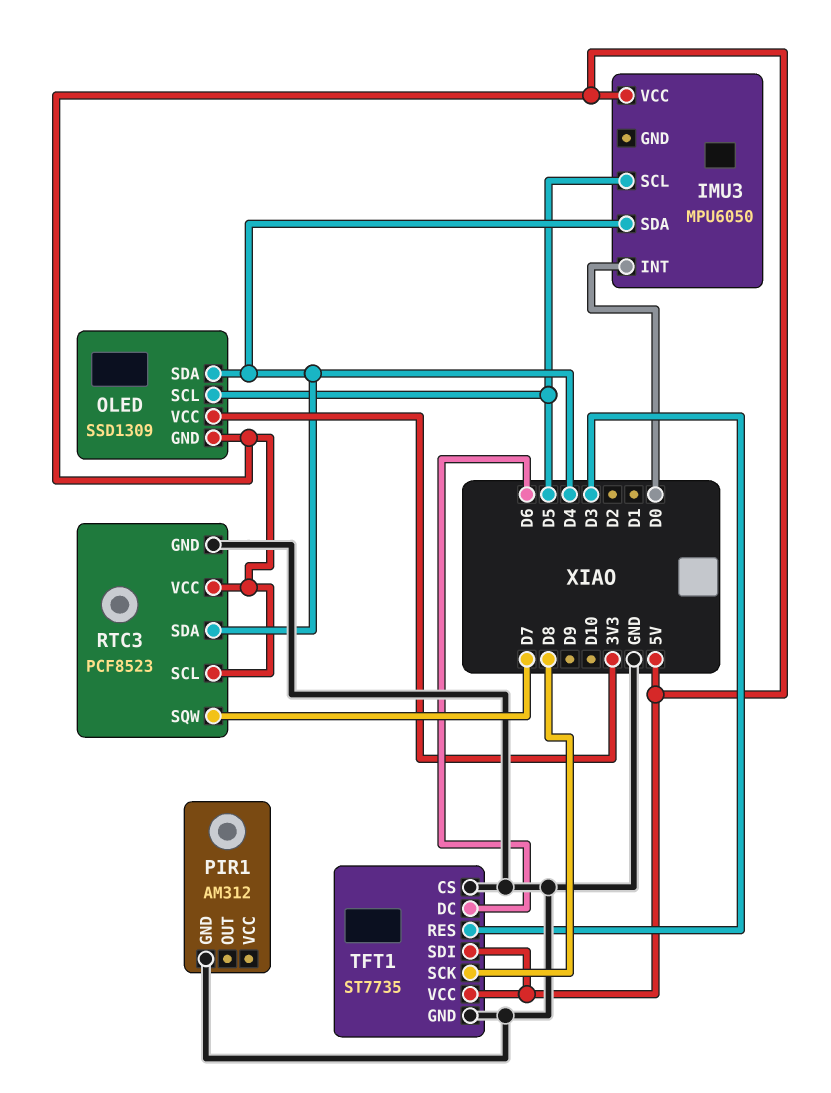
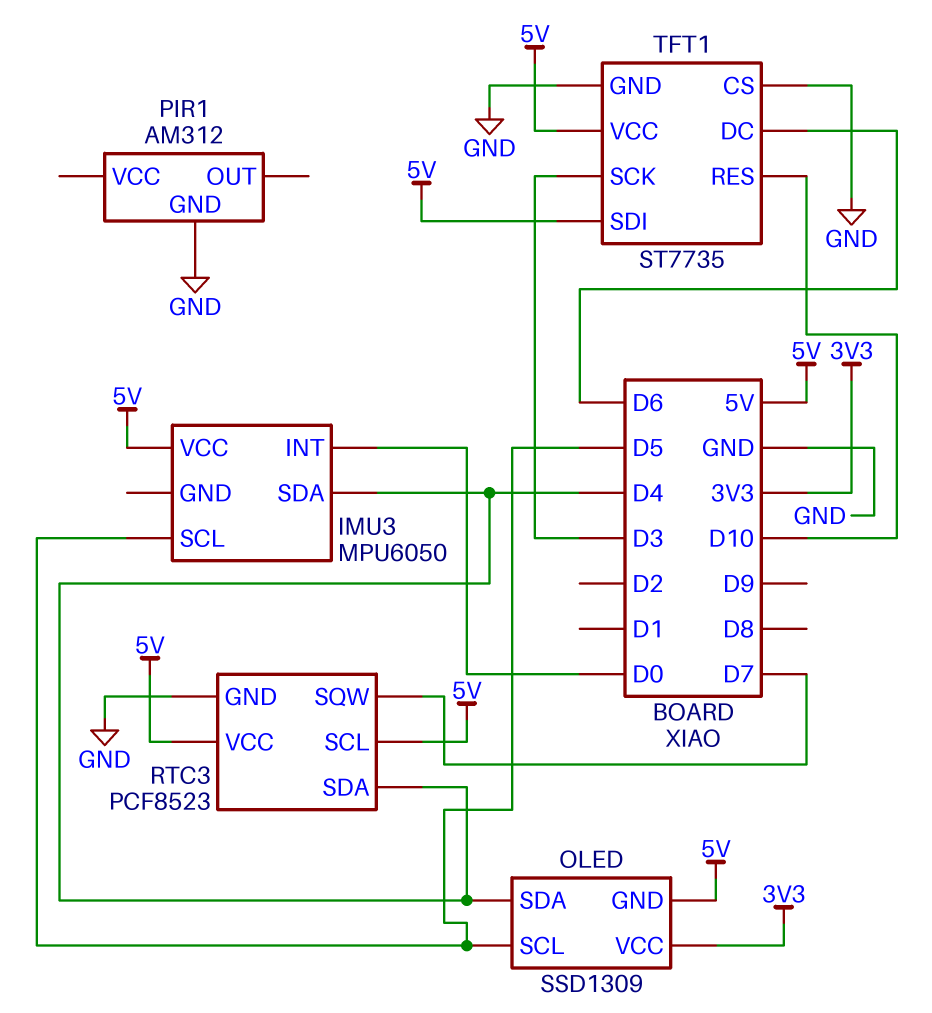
TFT1 pin RES: D3 -> D10
TFT1 pin SCK: D8 -> D3

